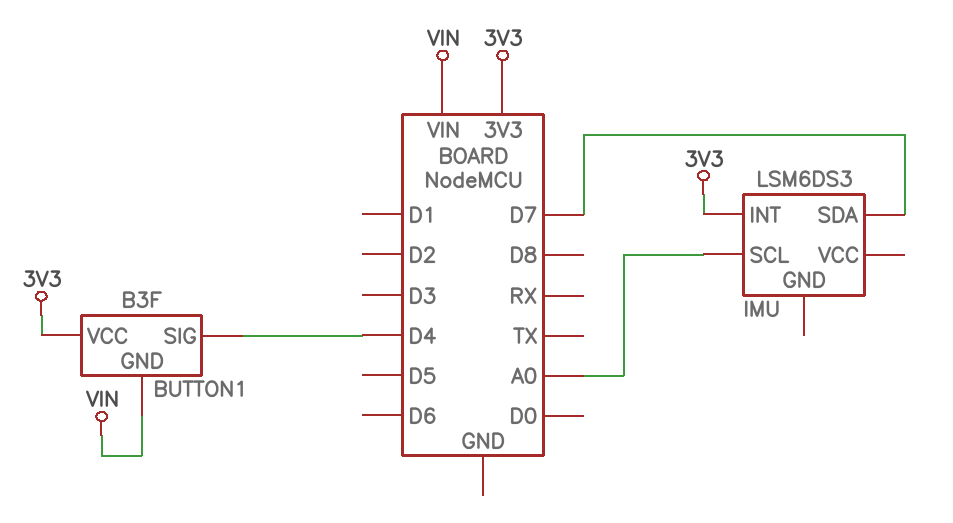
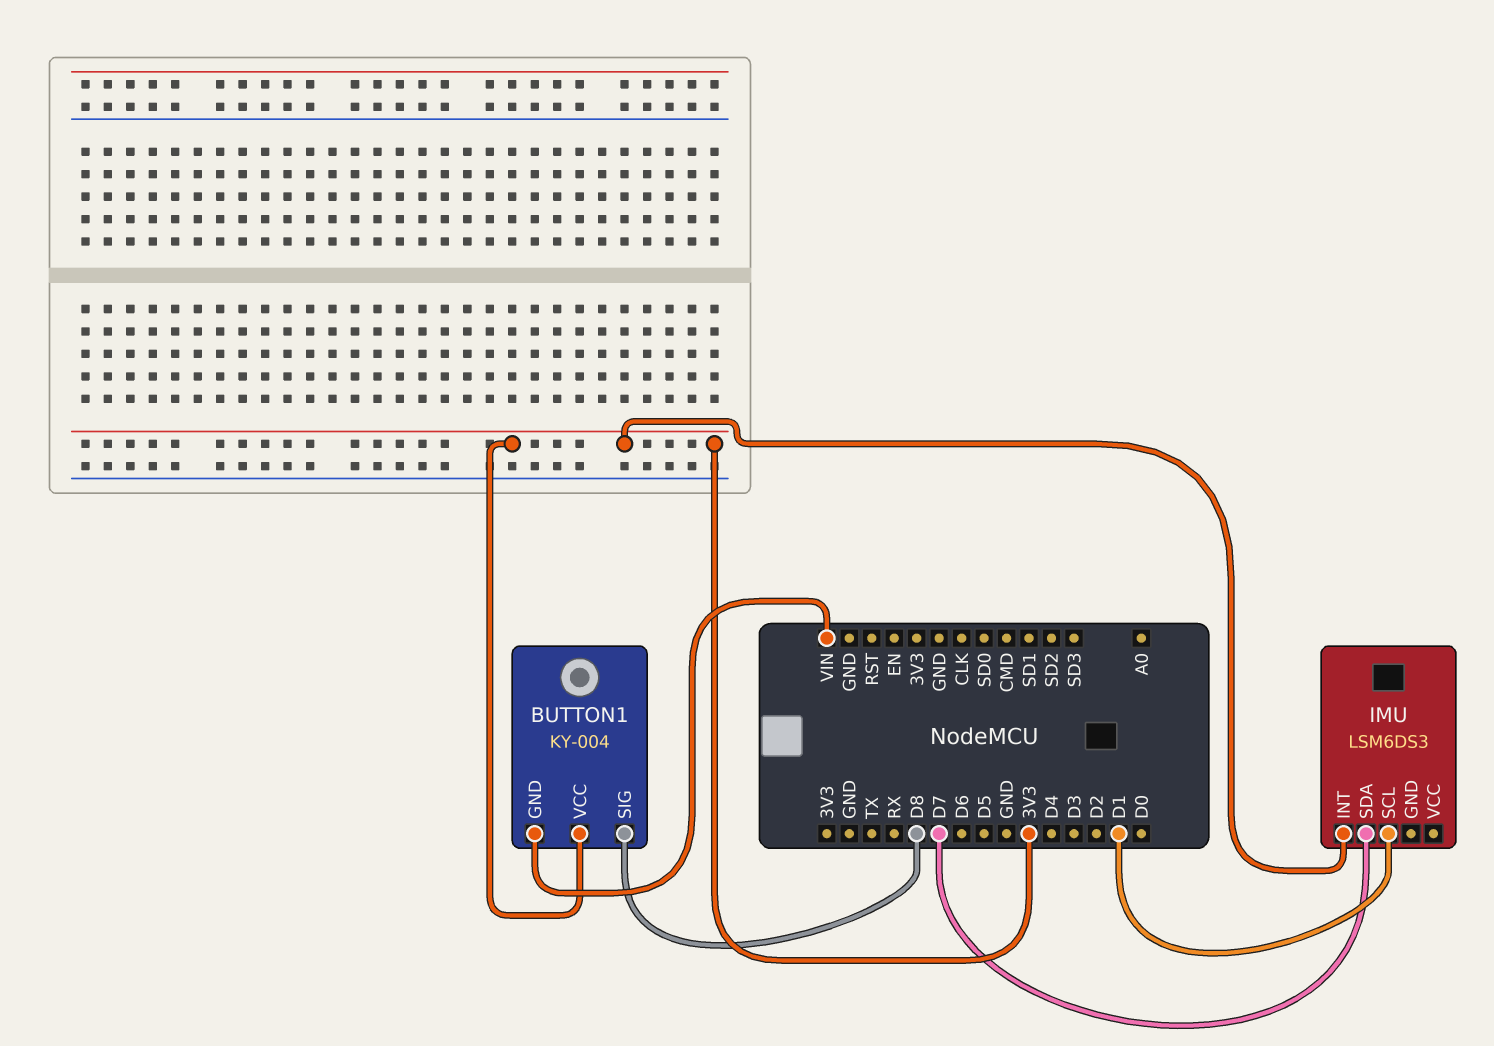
BUTTON1: B3F -> KY-004
BUTTON1 pin SIG: D4 -> D8
IMU pin SCL: A0 -> D1

